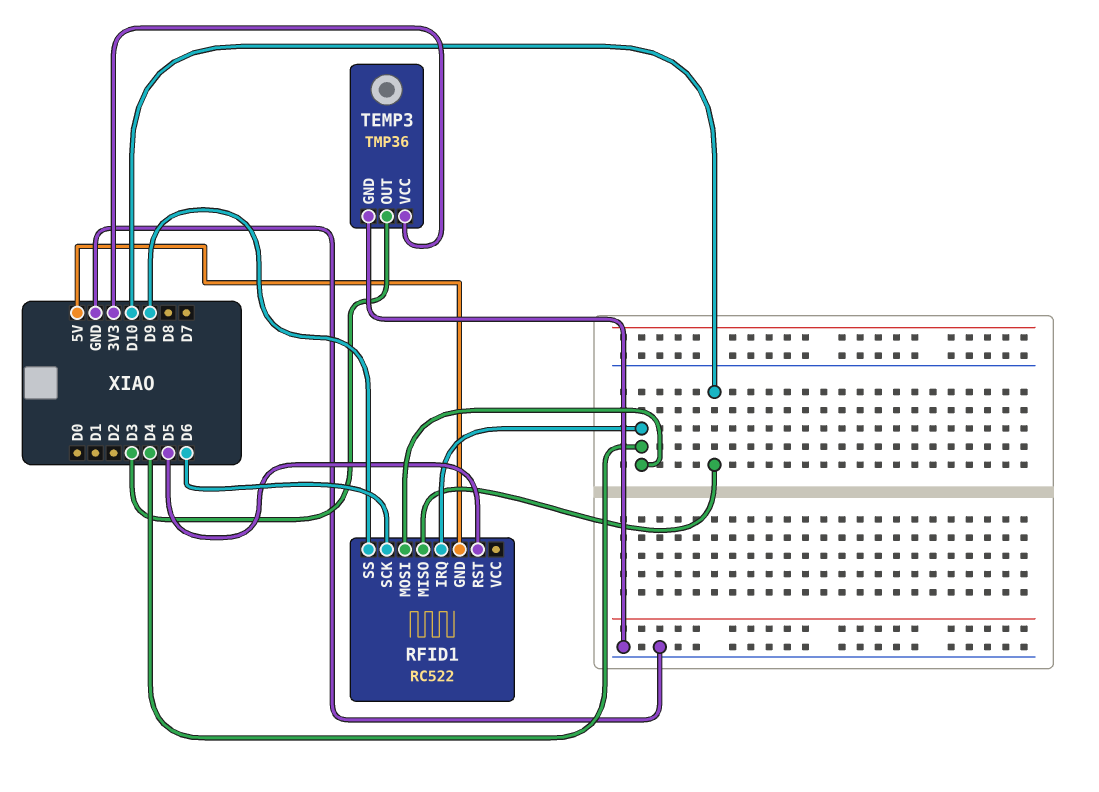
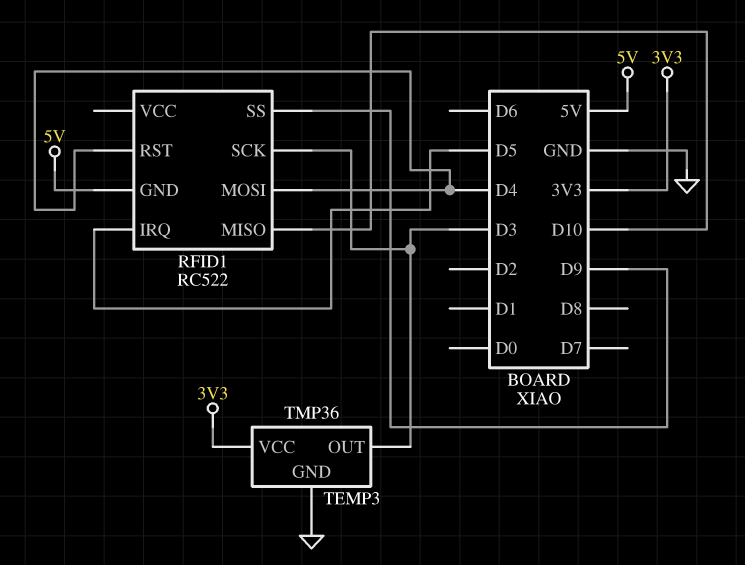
RFID1 pin IRQ: D4 -> D5
RFID1 pin RST: D5 -> D4
RFID1 pin SCK: D6 -> D3

